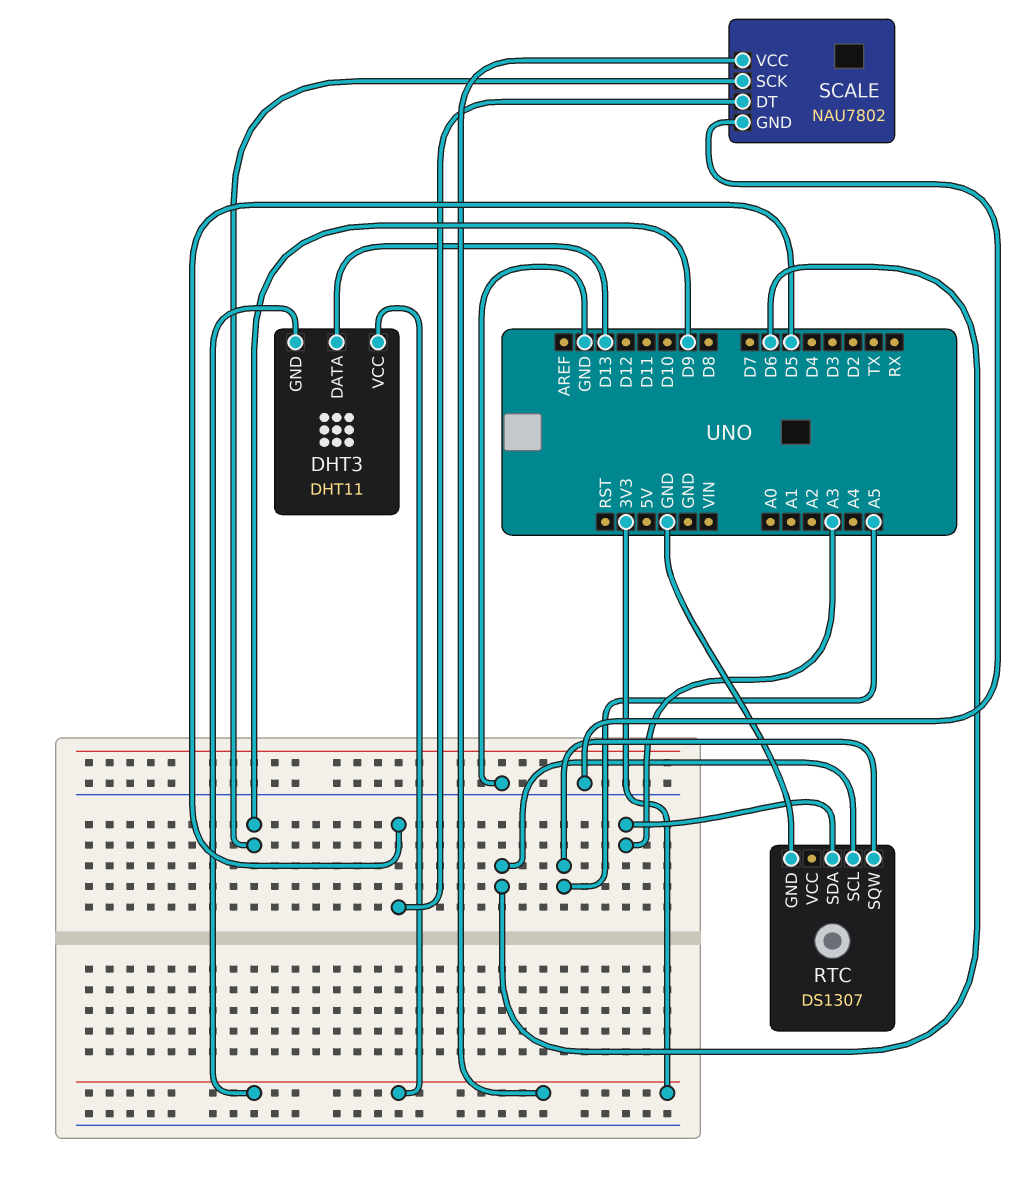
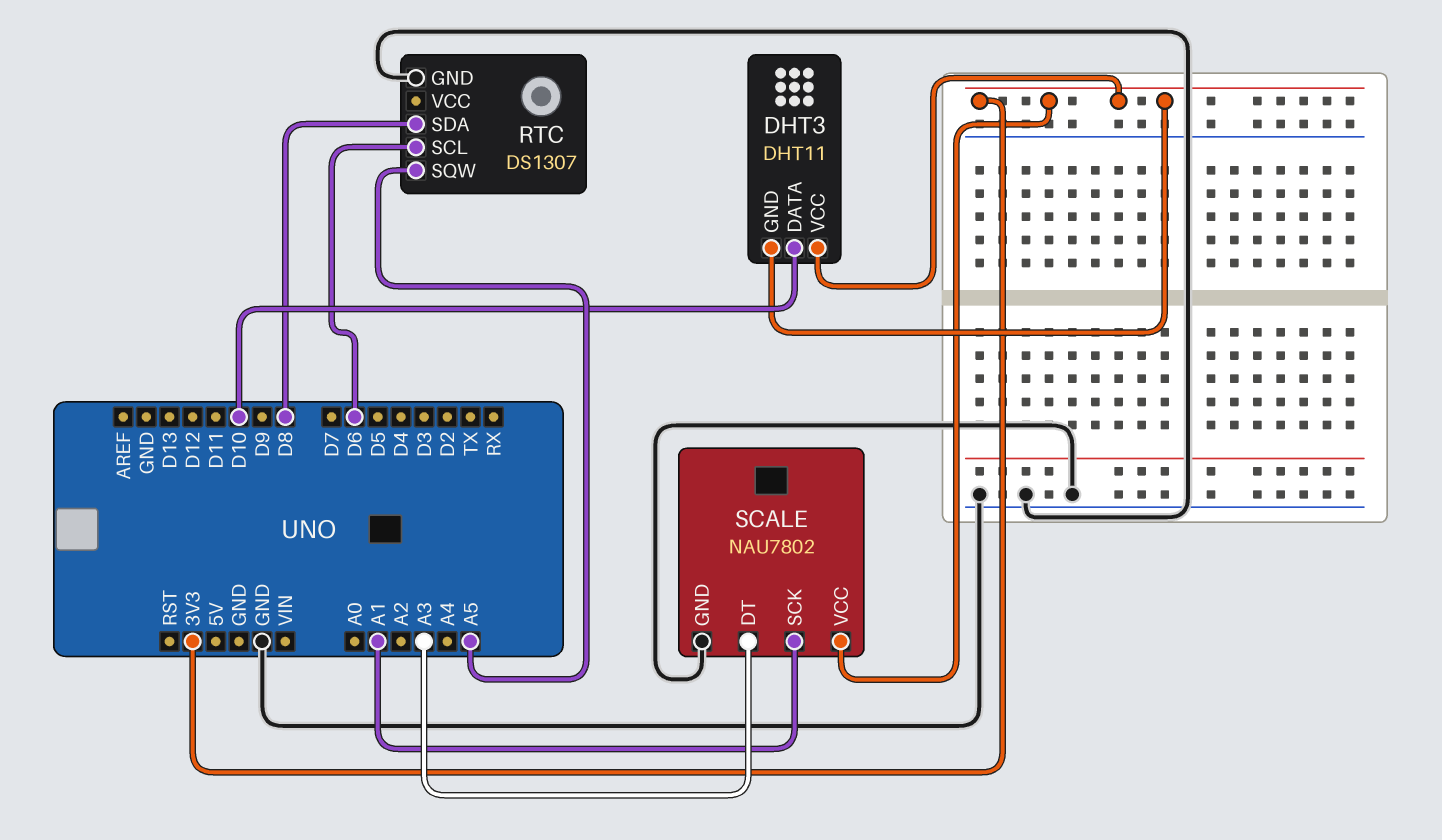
DHT3 pin DATA: D13 -> D10
RTC pin SDA: A3 -> D8
SCALE pin DT: D5 -> A3
SCALE pin SCK: D9 -> A1

